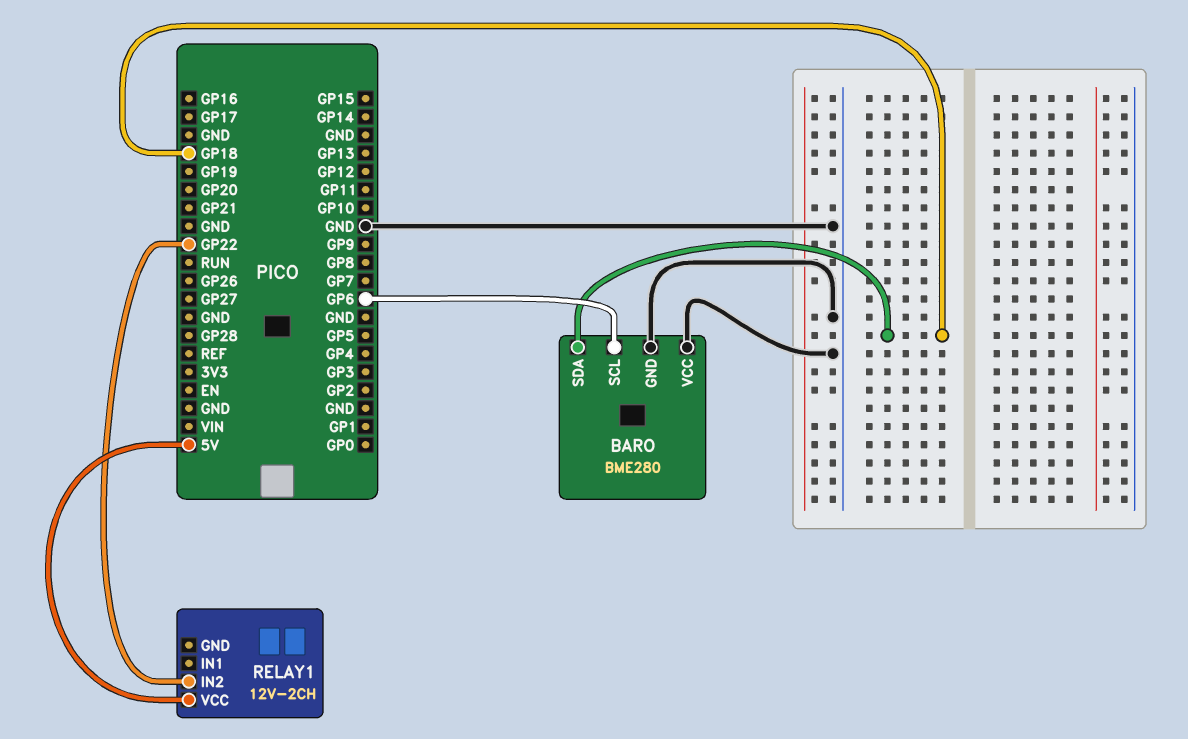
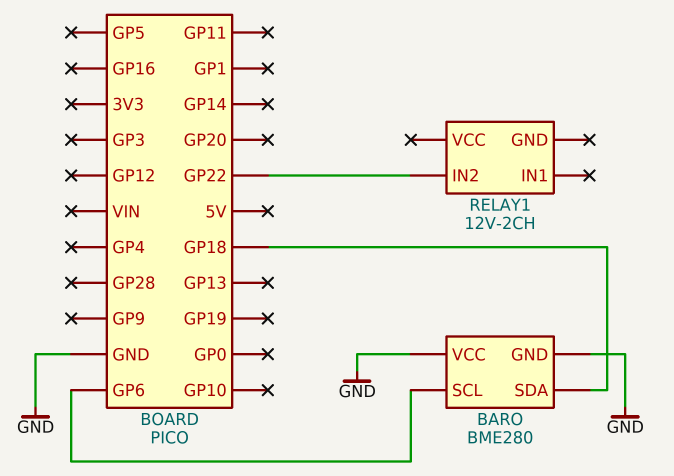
RELAY1 pin VCC: 5V -> none

